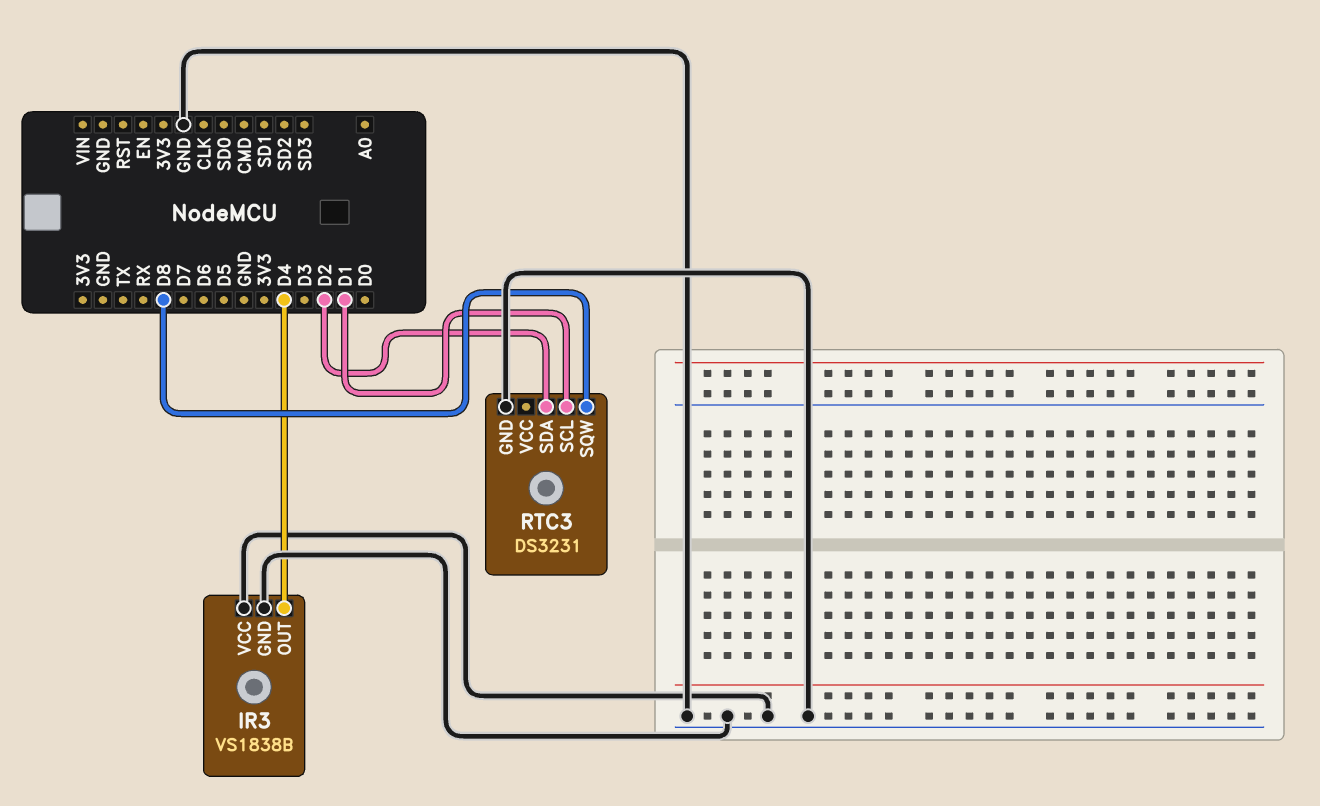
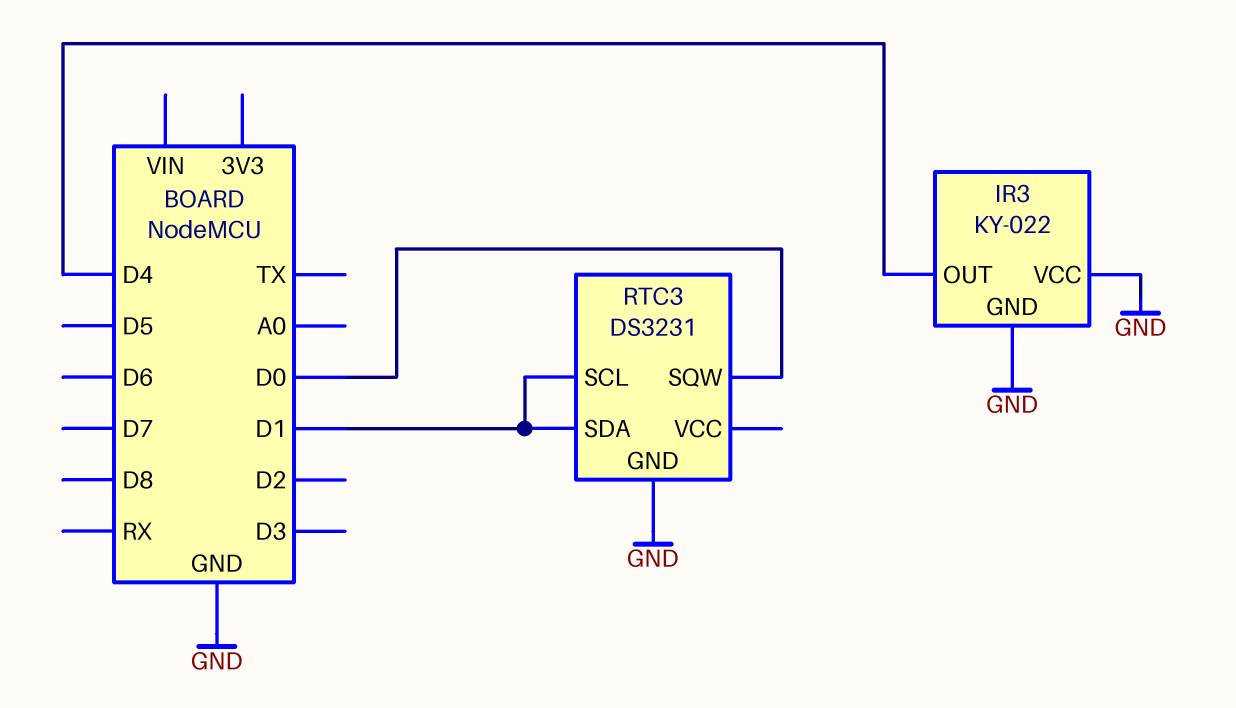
IR3: VS1838B -> KY-022
RTC3 pin SDA: D2 -> D1
RTC3 pin SQW: D8 -> D0

